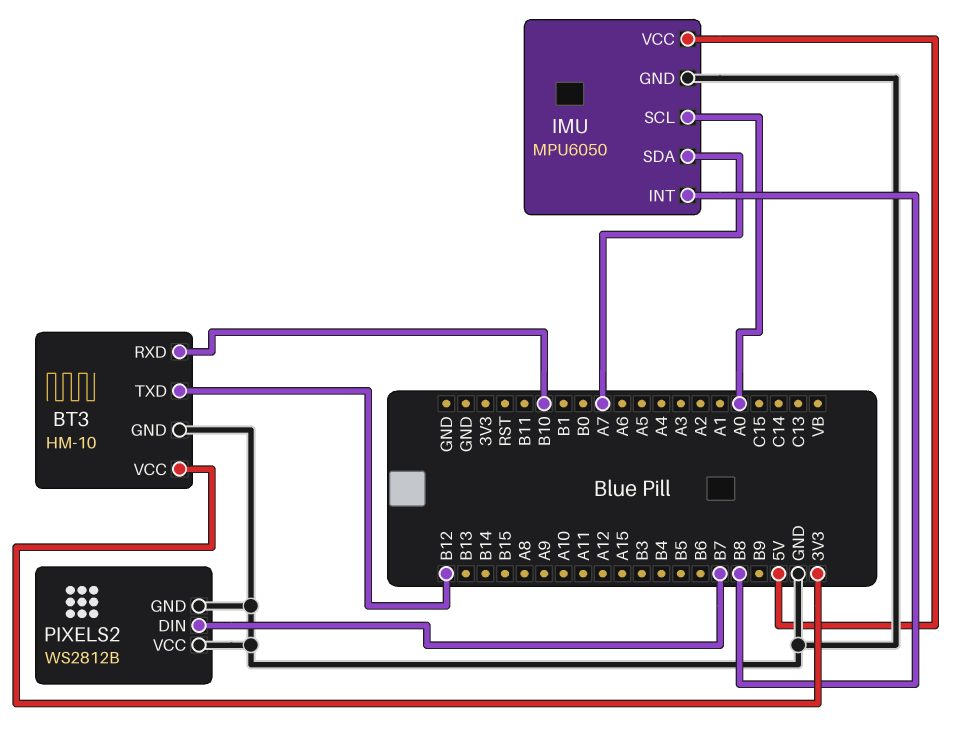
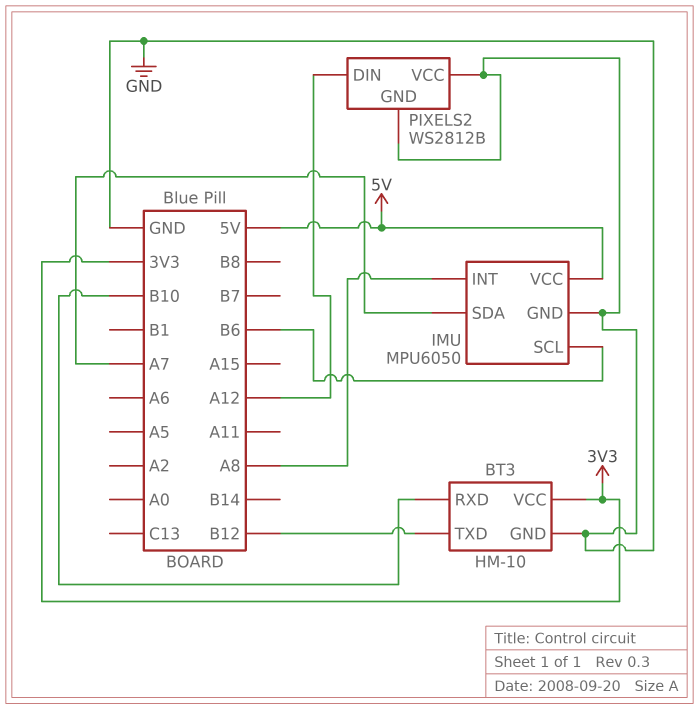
IMU pin INT: B8 -> A8
IMU pin SCL: A0 -> B6
PIXELS2 pin DIN: B7 -> A12

